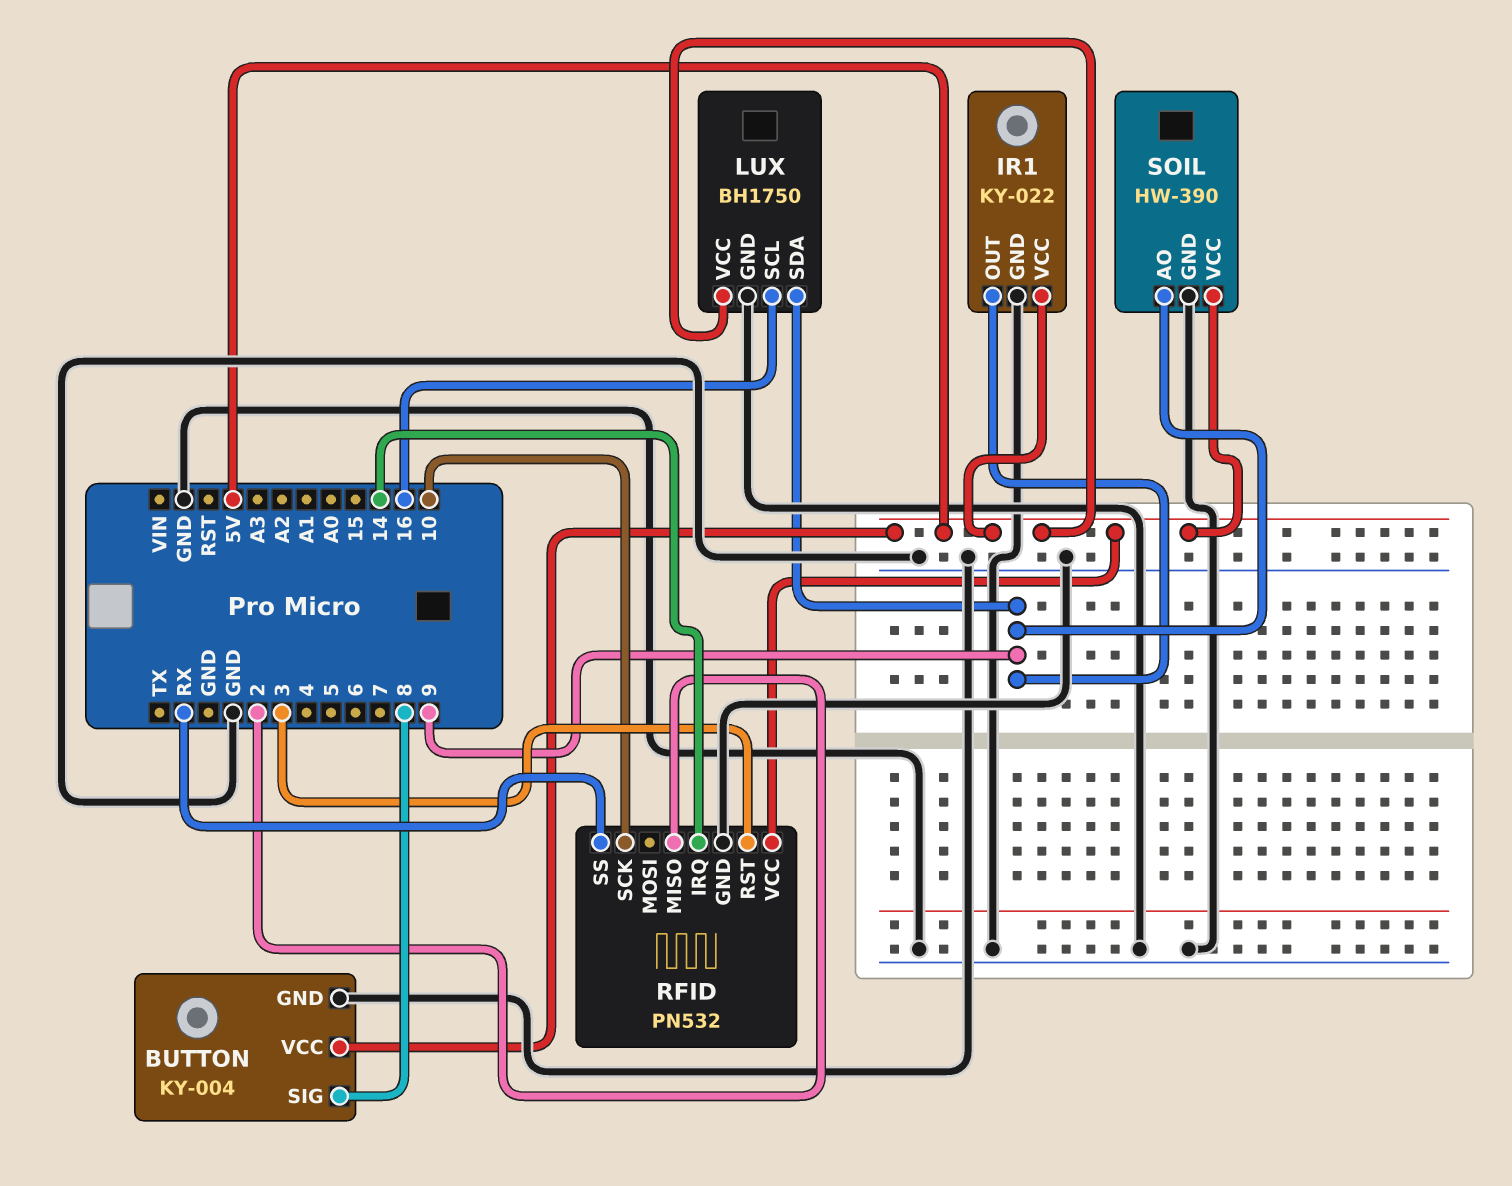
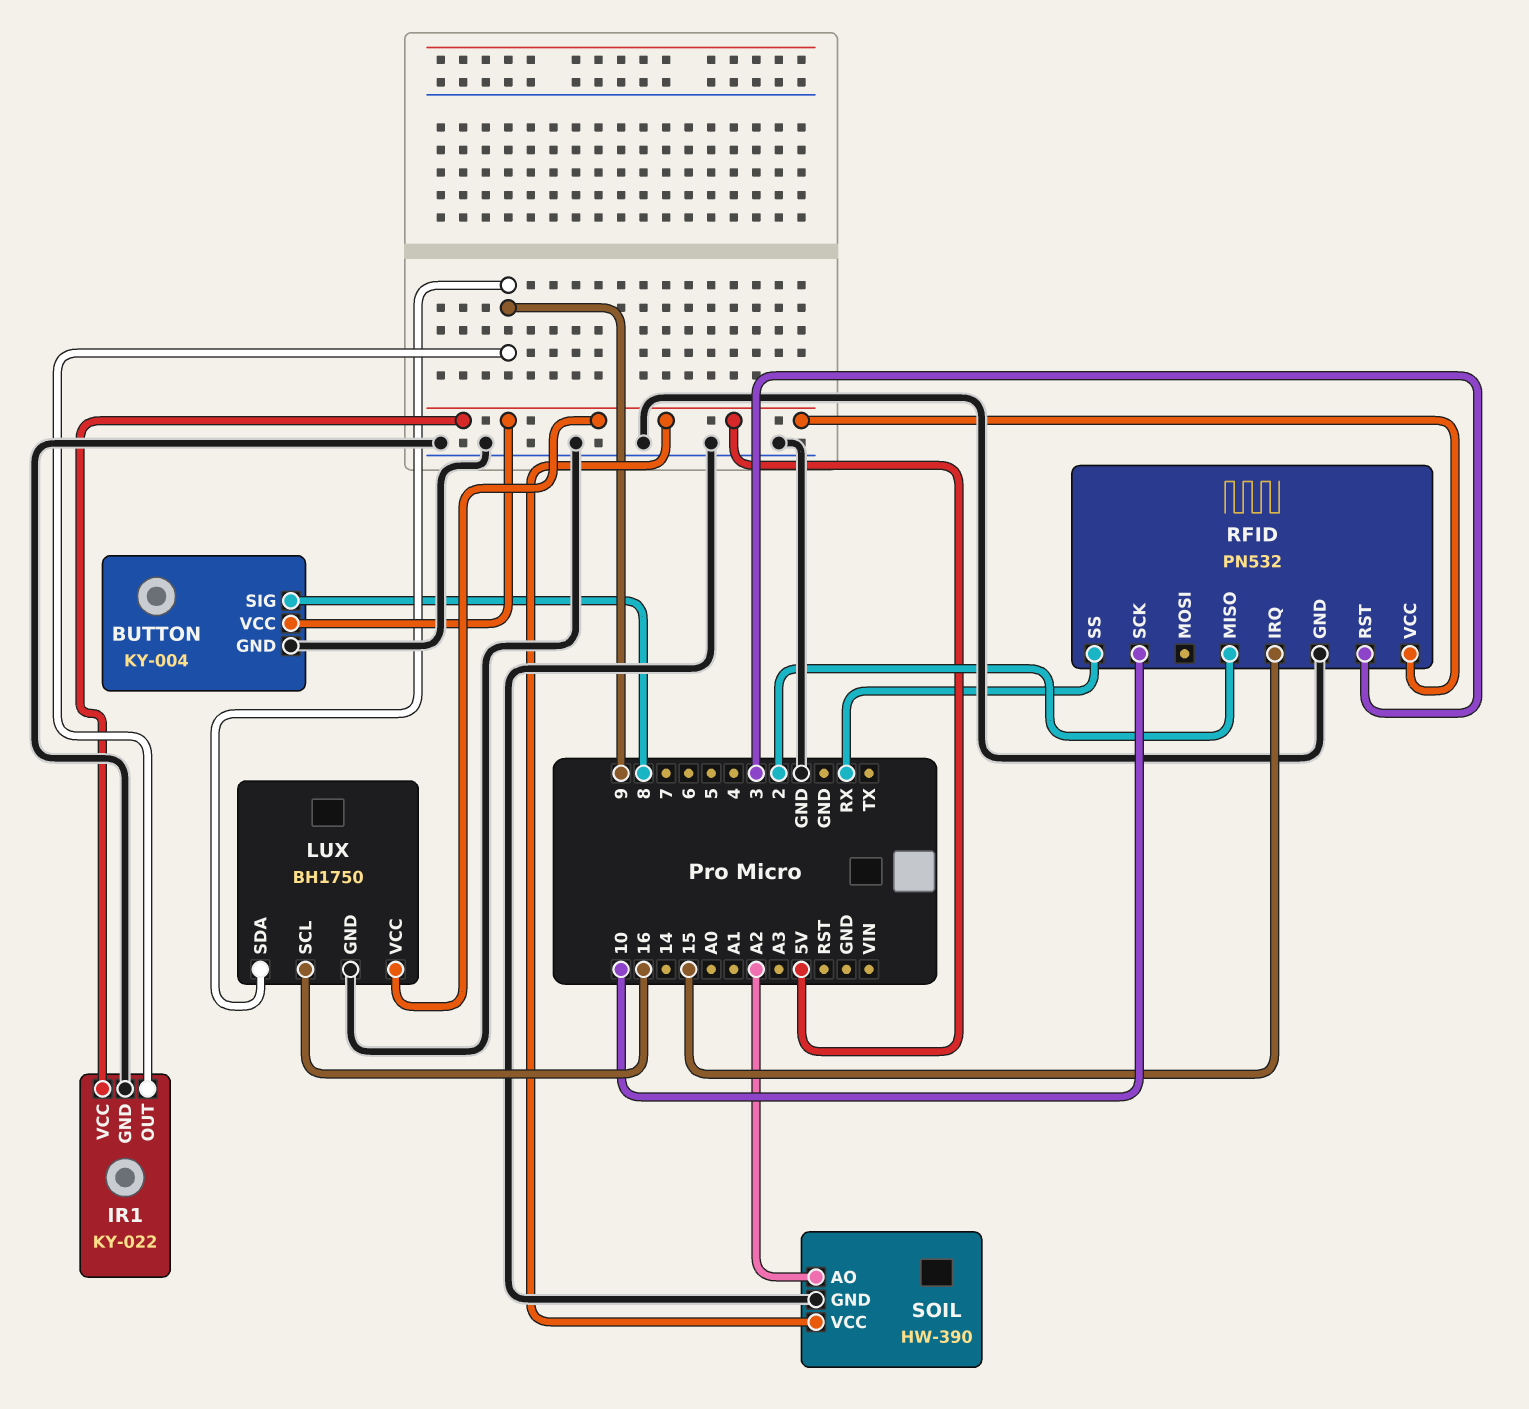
RFID pin IRQ: 14 -> 15
SOIL pin AO: 9 -> A2

